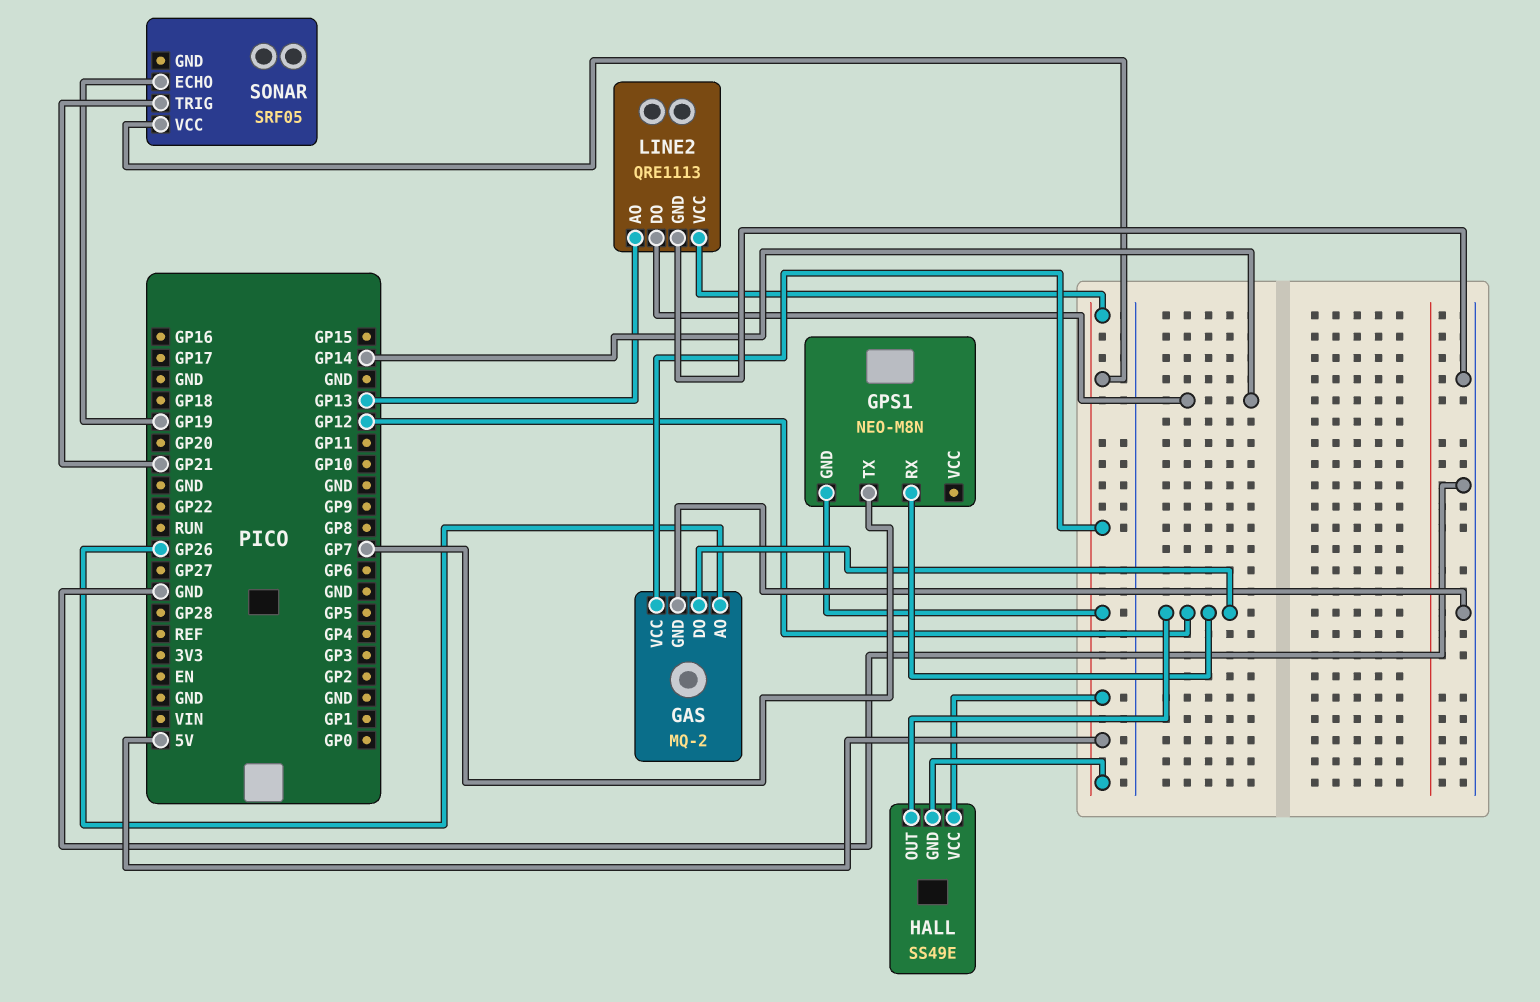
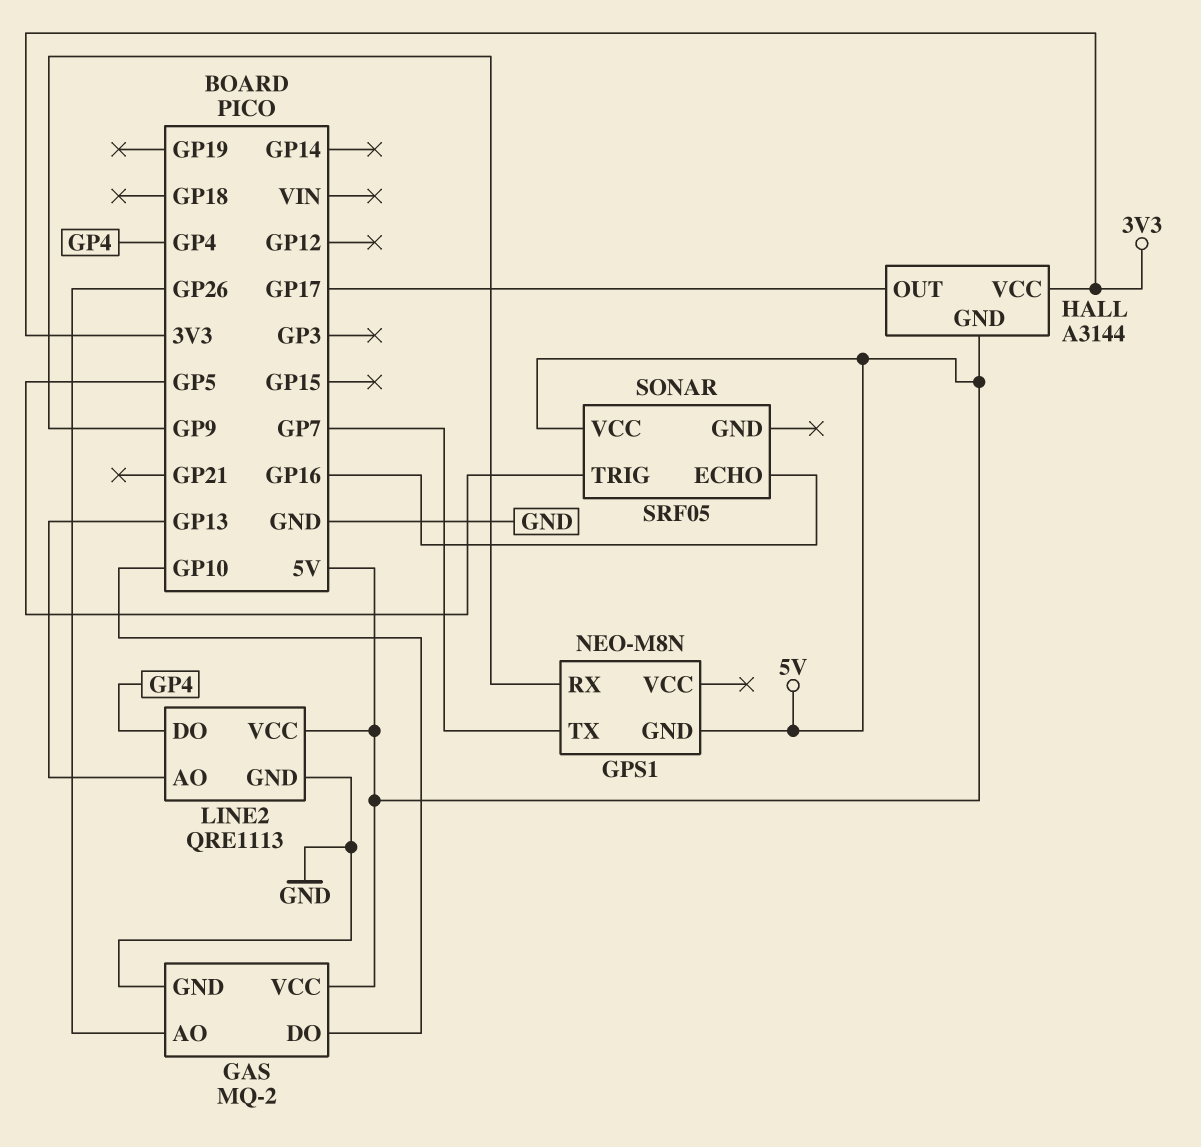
GAS pin DO: GP12 -> GP10
GPS1 pin RX: GP12 -> GP9
HALL: SS49E -> A3144
HALL pin OUT: GP12 -> GP17
HALL pin VCC: 5V -> 3V3
LINE2 pin DO: GP14 -> GP4
SONAR pin ECHO: GP19 -> GP16
SONAR pin TRIG: GP21 -> GP5

